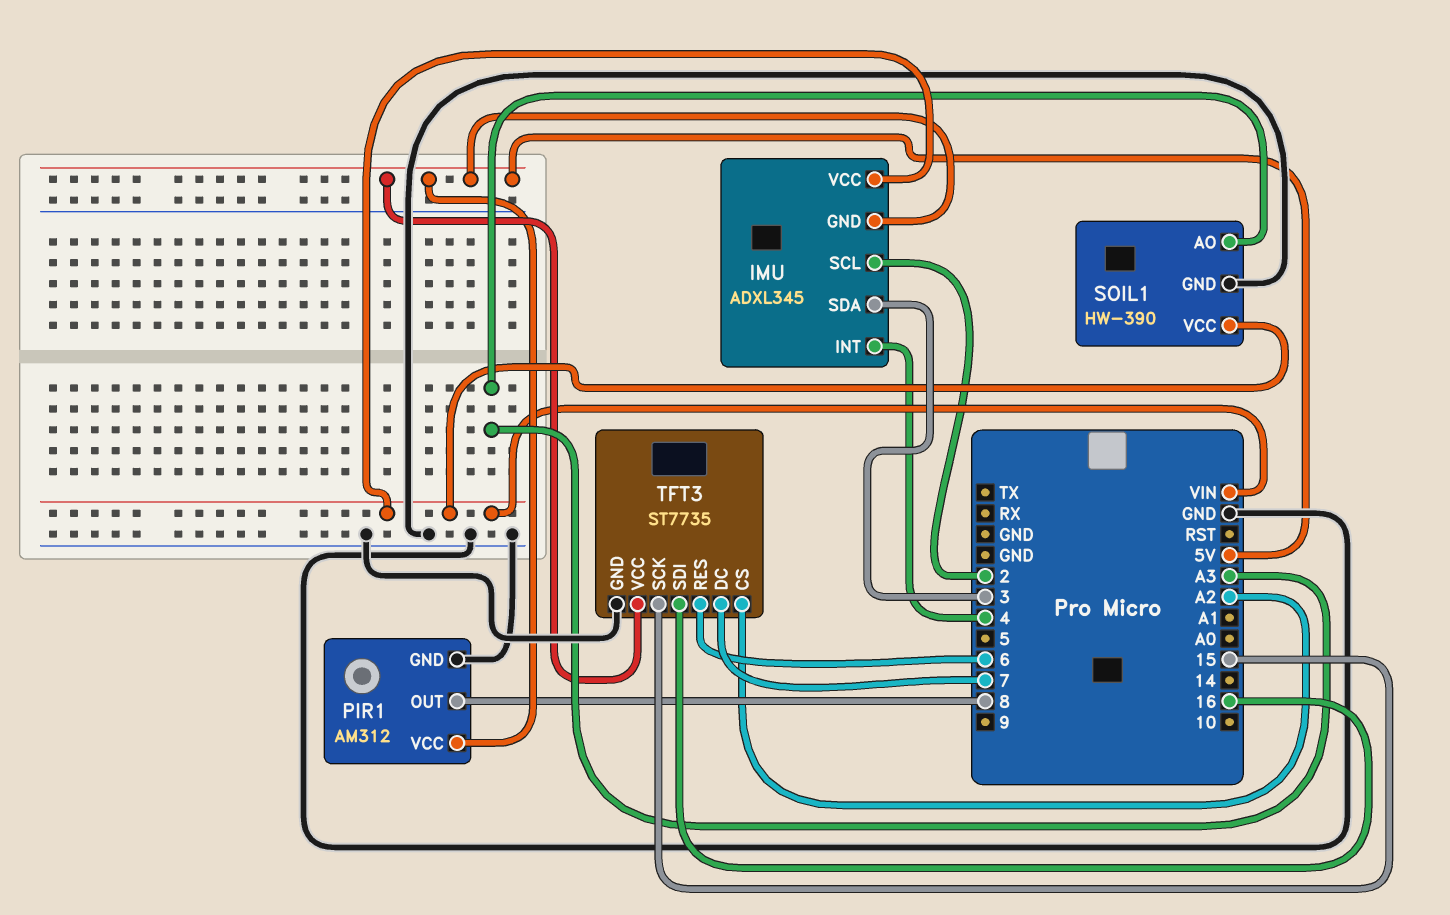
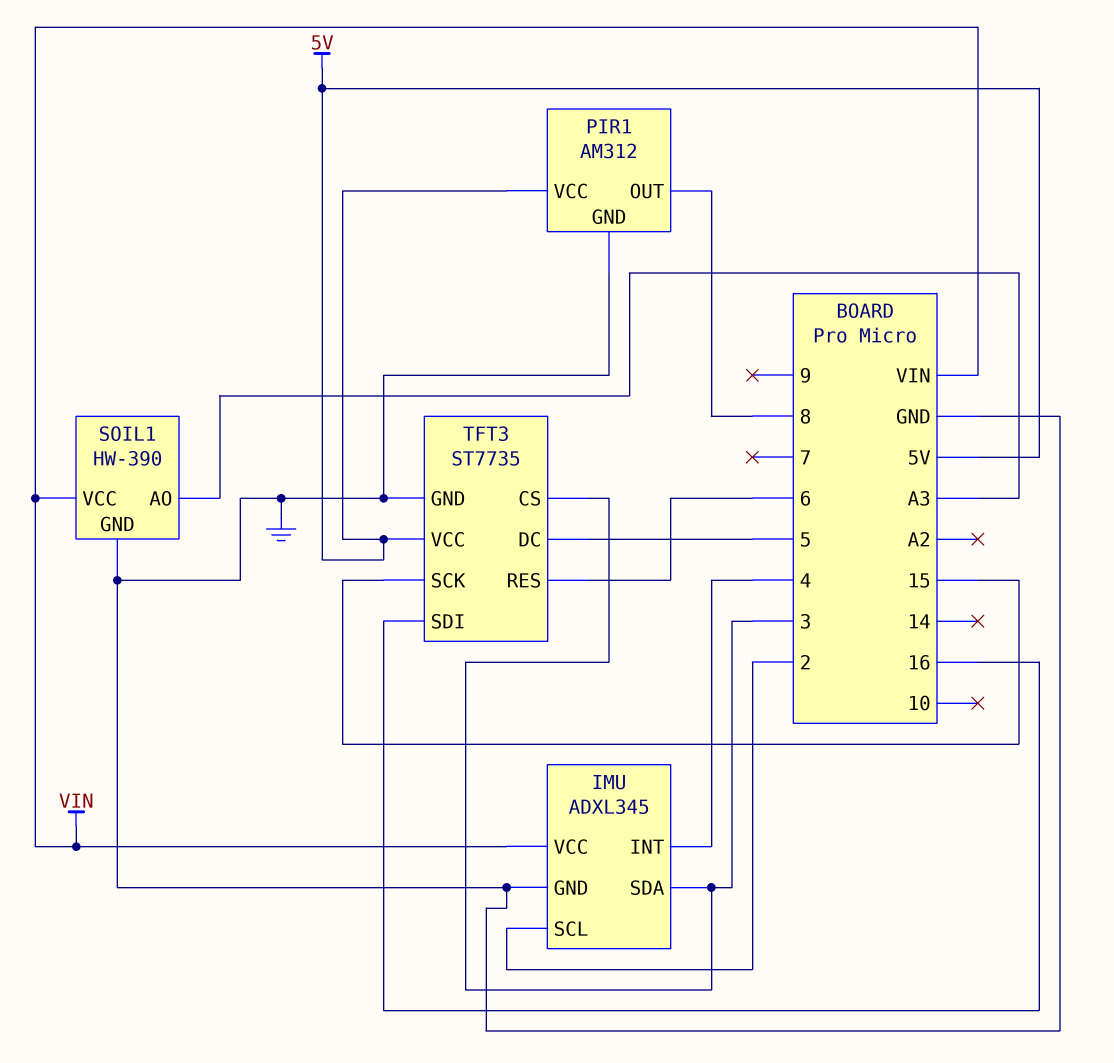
IMU pin GND: 5V -> GND
TFT3 pin CS: A2 -> 3
TFT3 pin DC: 7 -> 5

